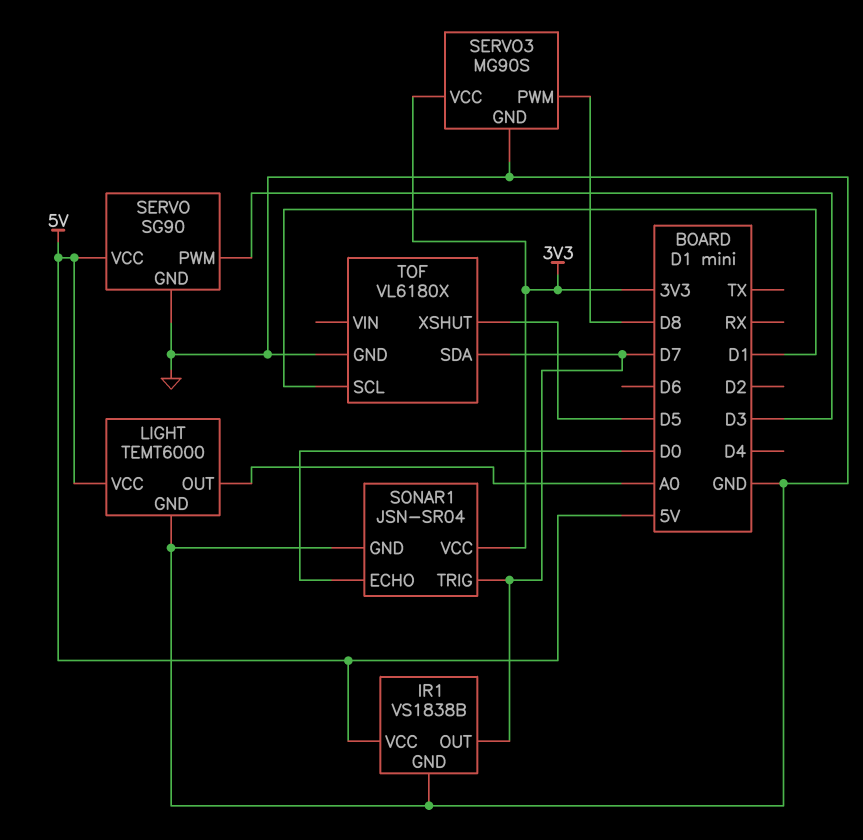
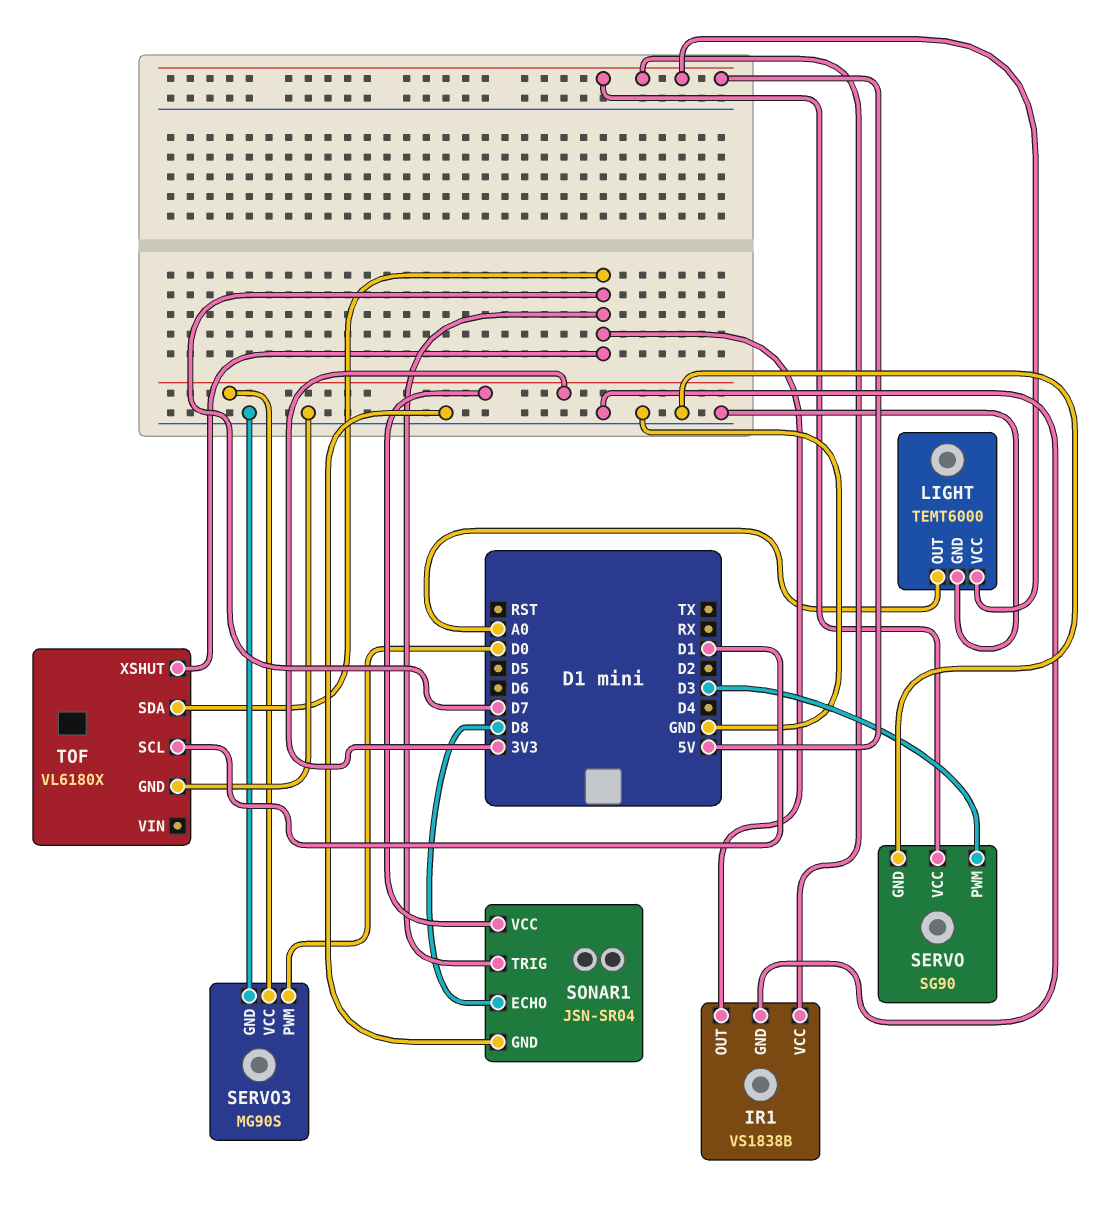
SERVO3 pin PWM: D8 -> D0
SONAR1 pin ECHO: D0 -> D8
TOF pin XSHUT: D5 -> D7

